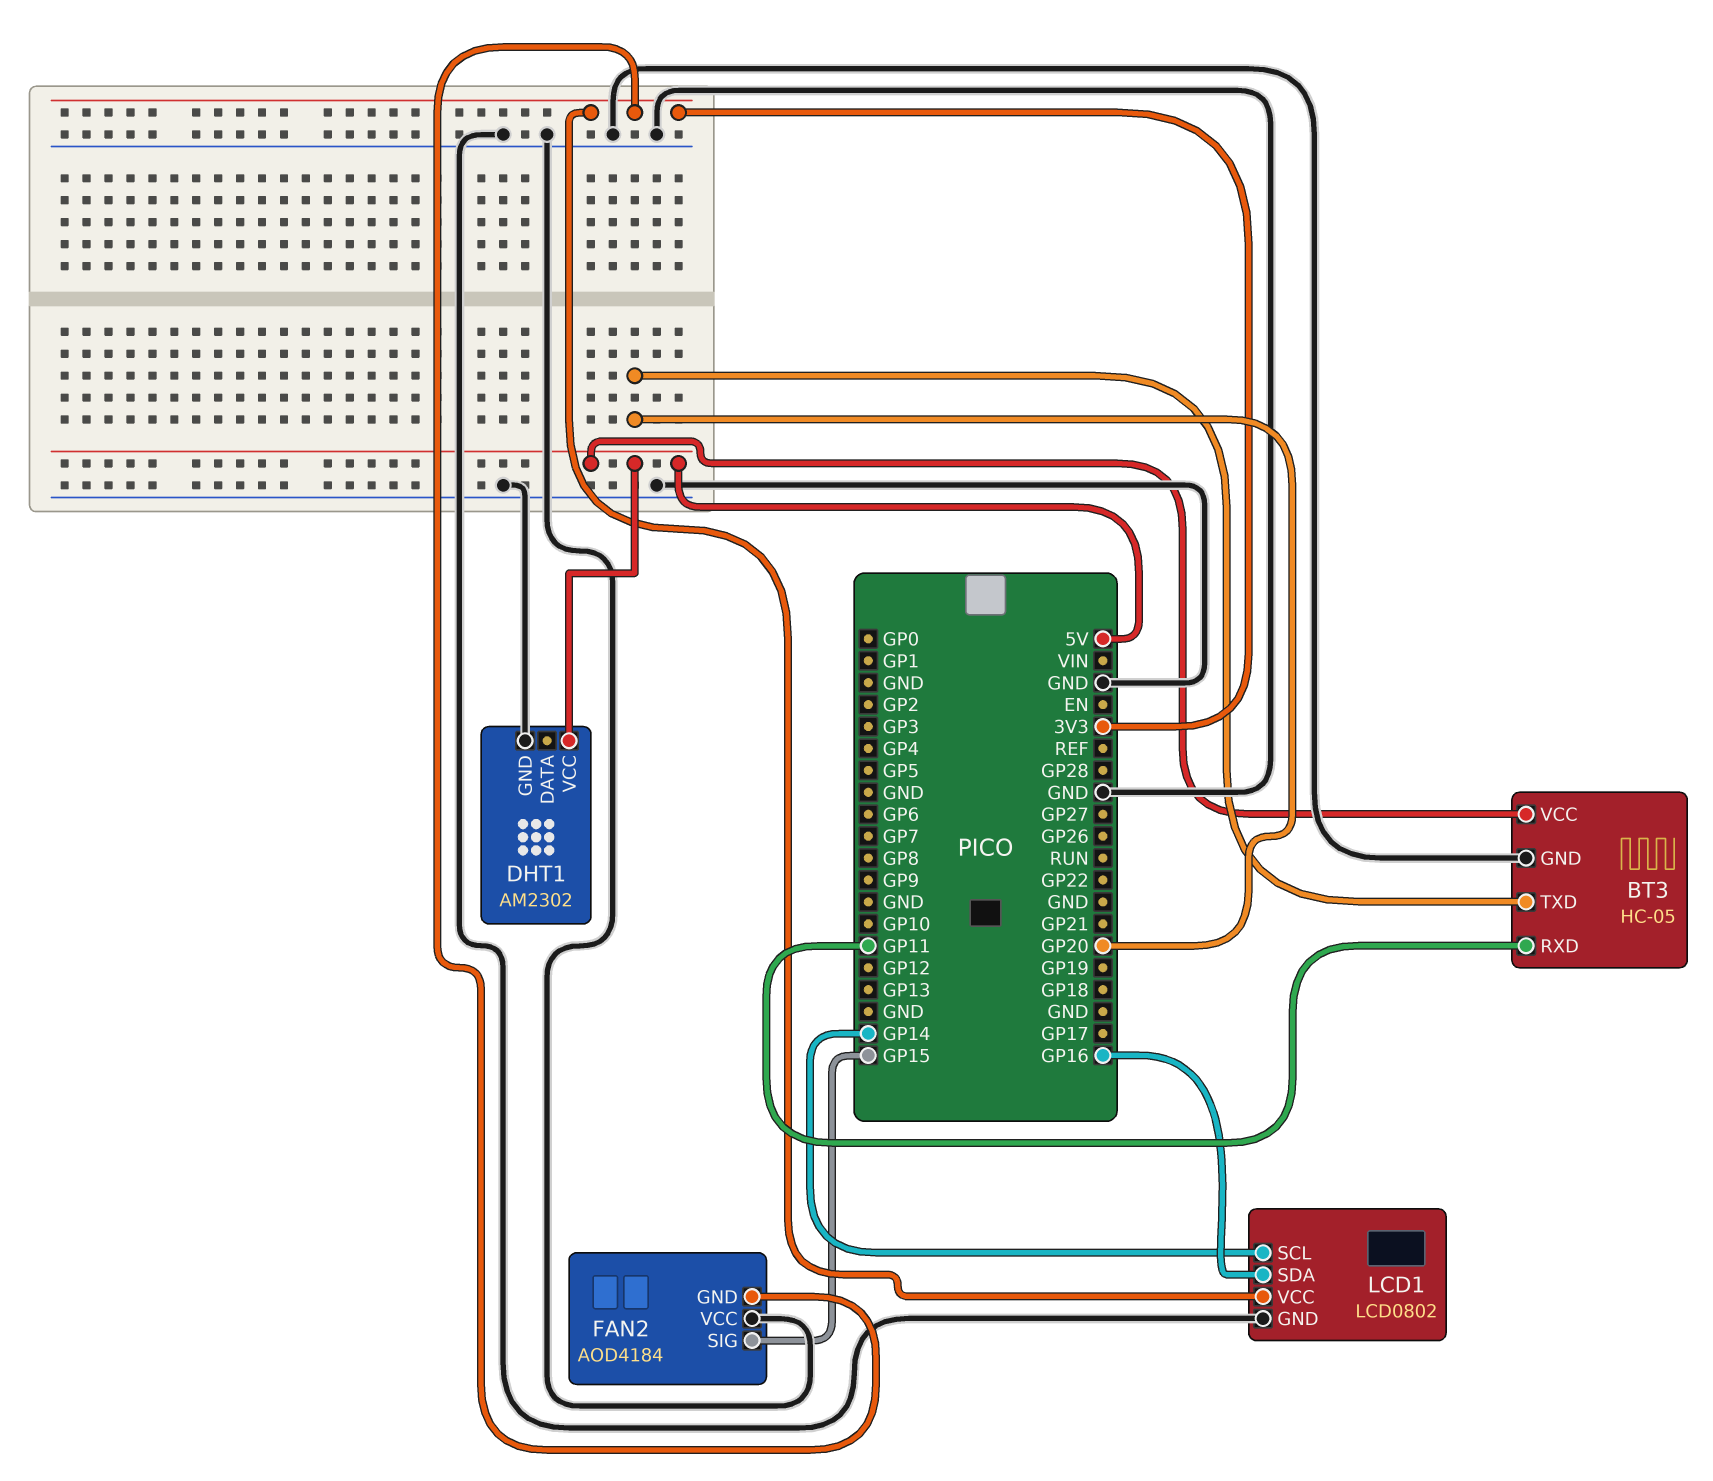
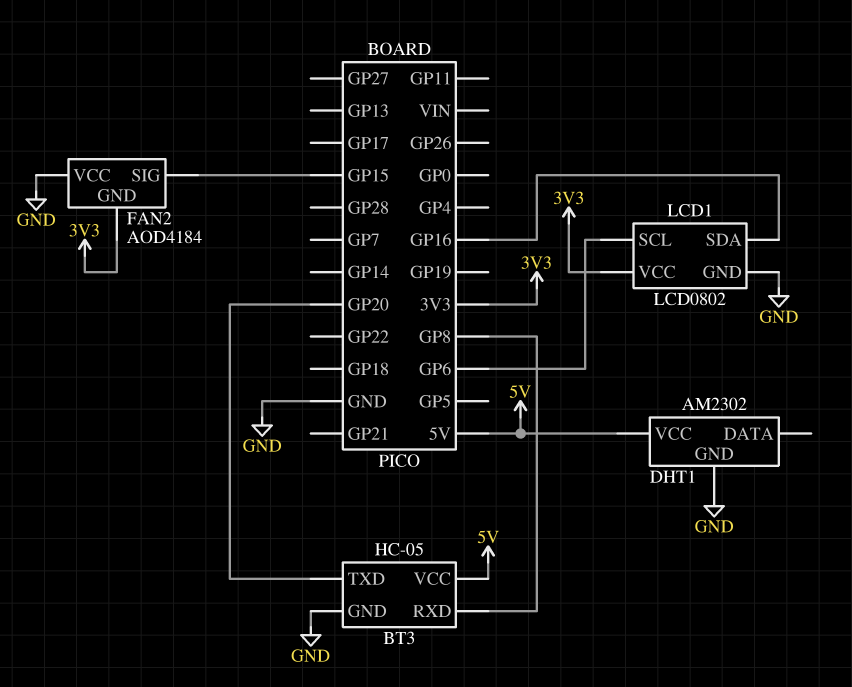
BT3 pin RXD: GP11 -> GP8
LCD1 pin SCL: GP14 -> GP6

